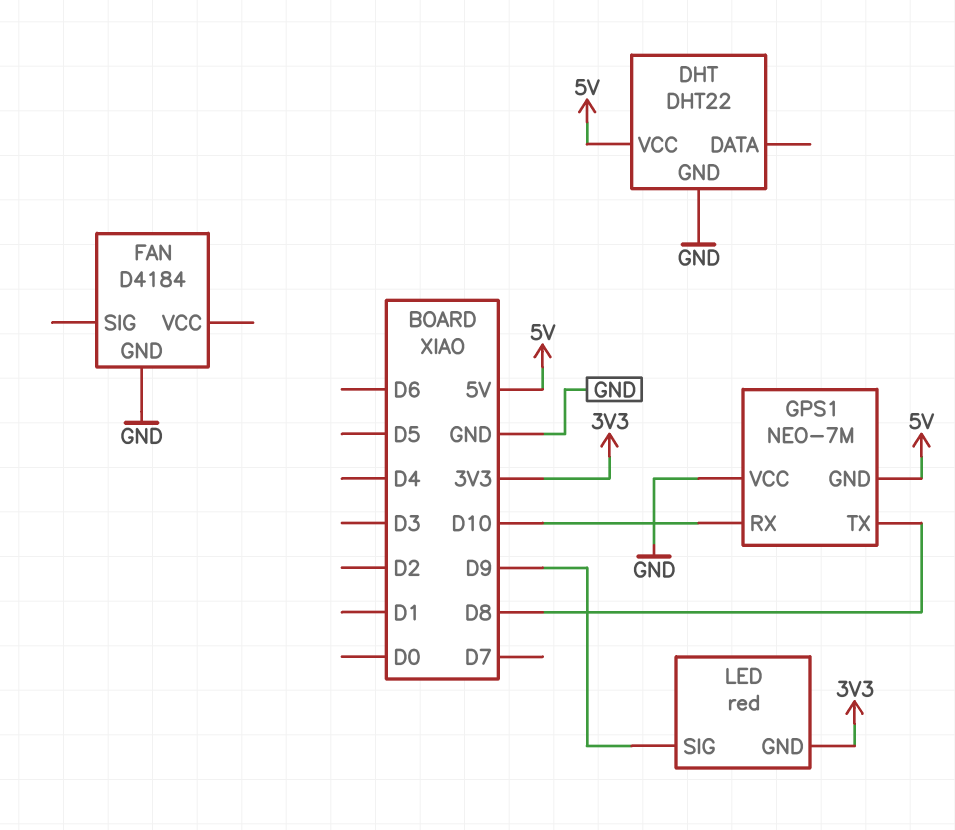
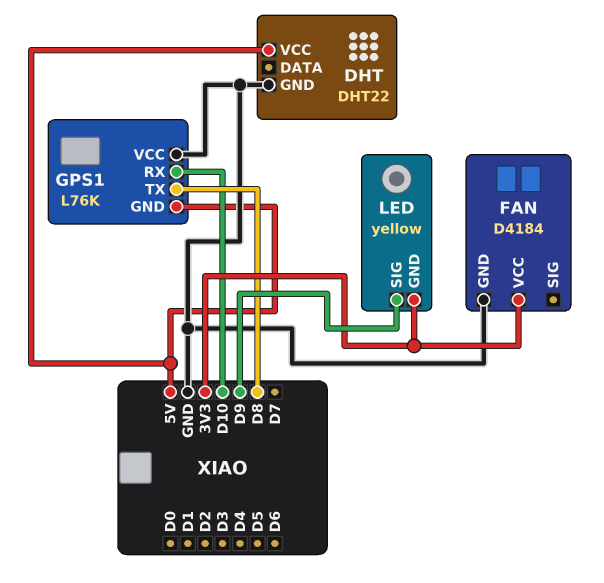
FAN pin VCC: none -> 3V3
GPS1: NEO-7M -> L76K
LED: red -> yellow

